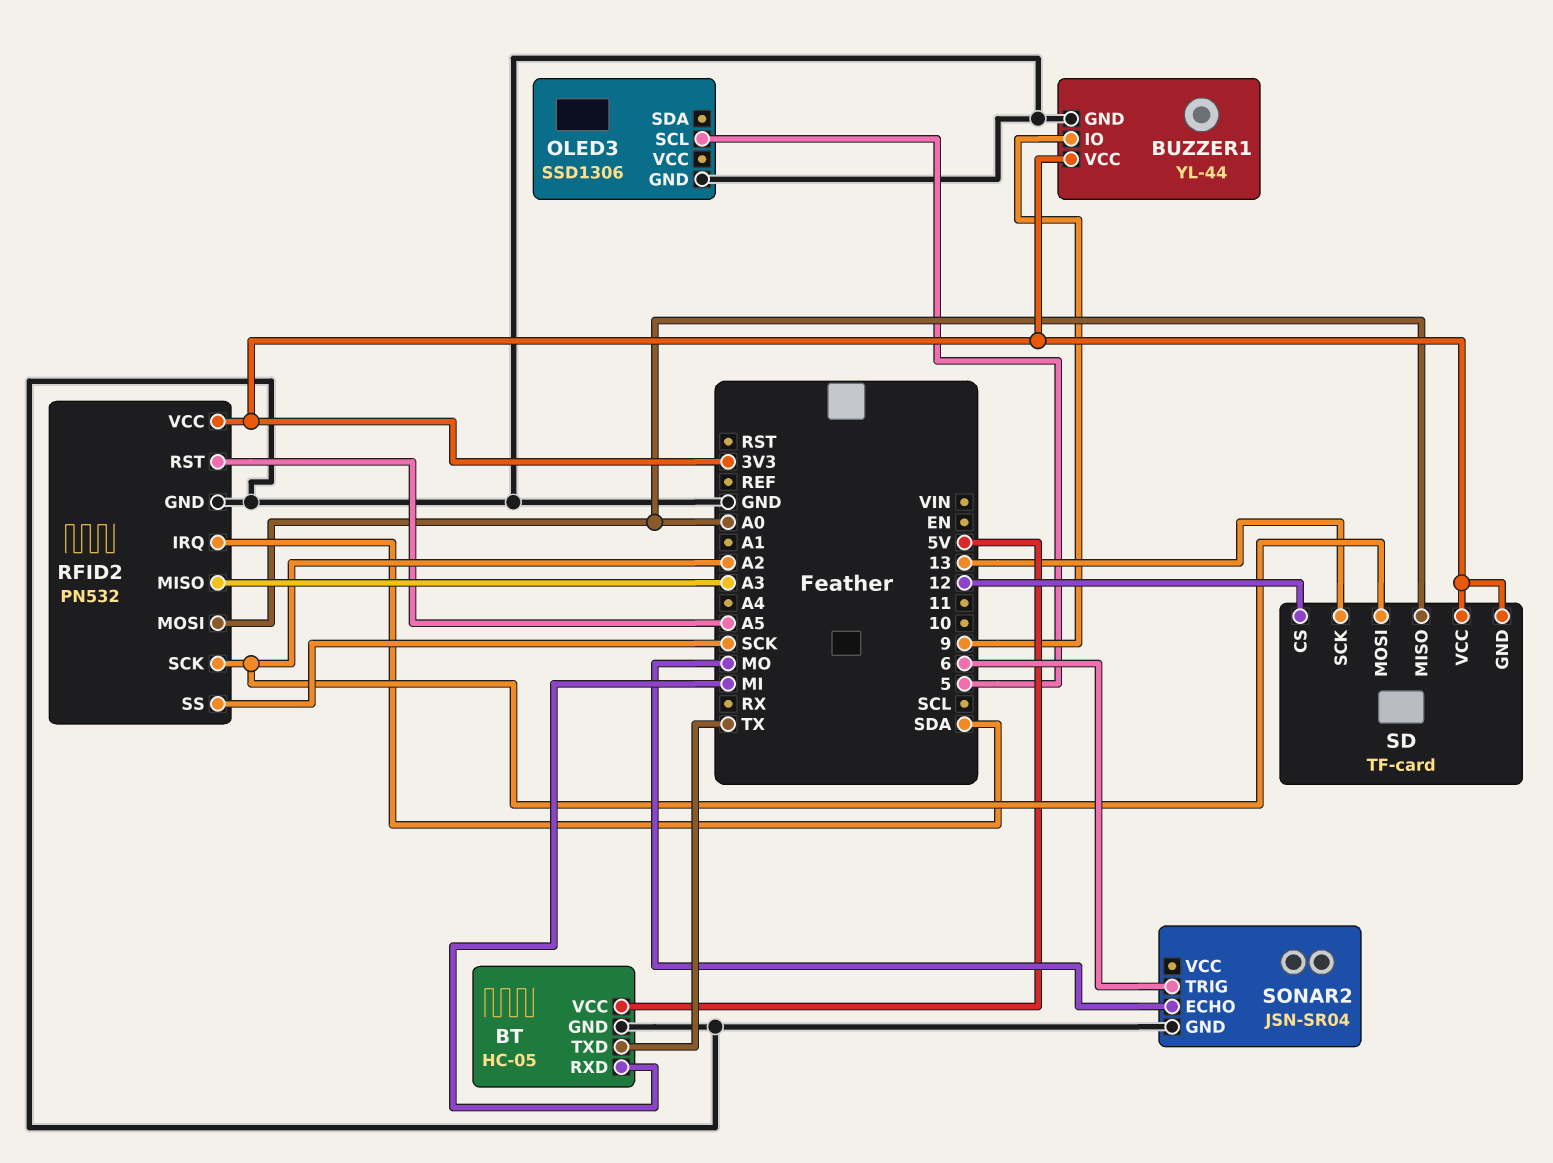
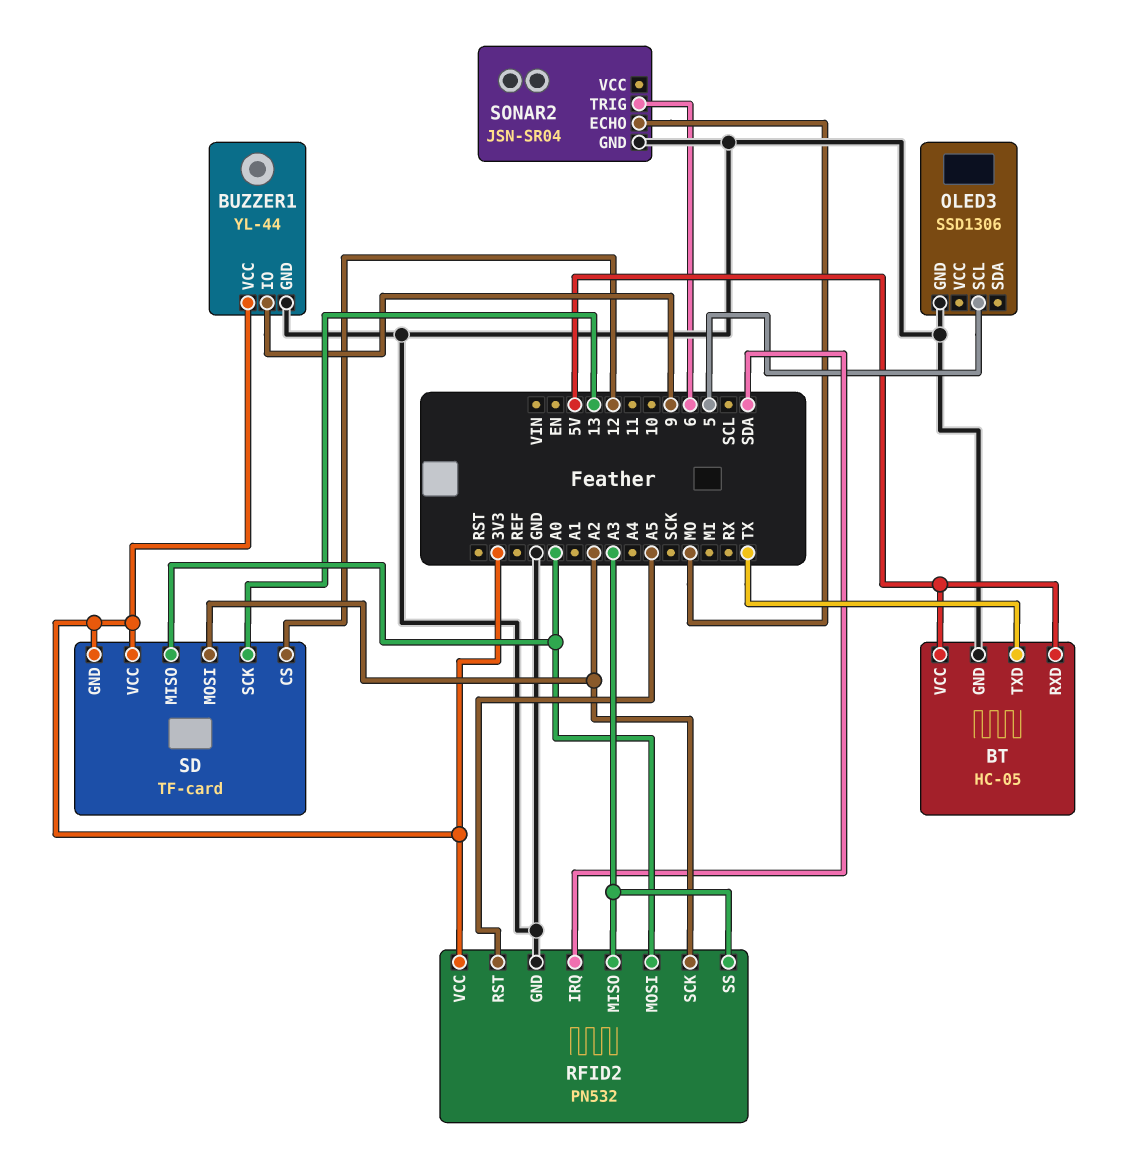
BT pin RXD: MI -> 5V
RFID2 pin SS: SCK -> A3

